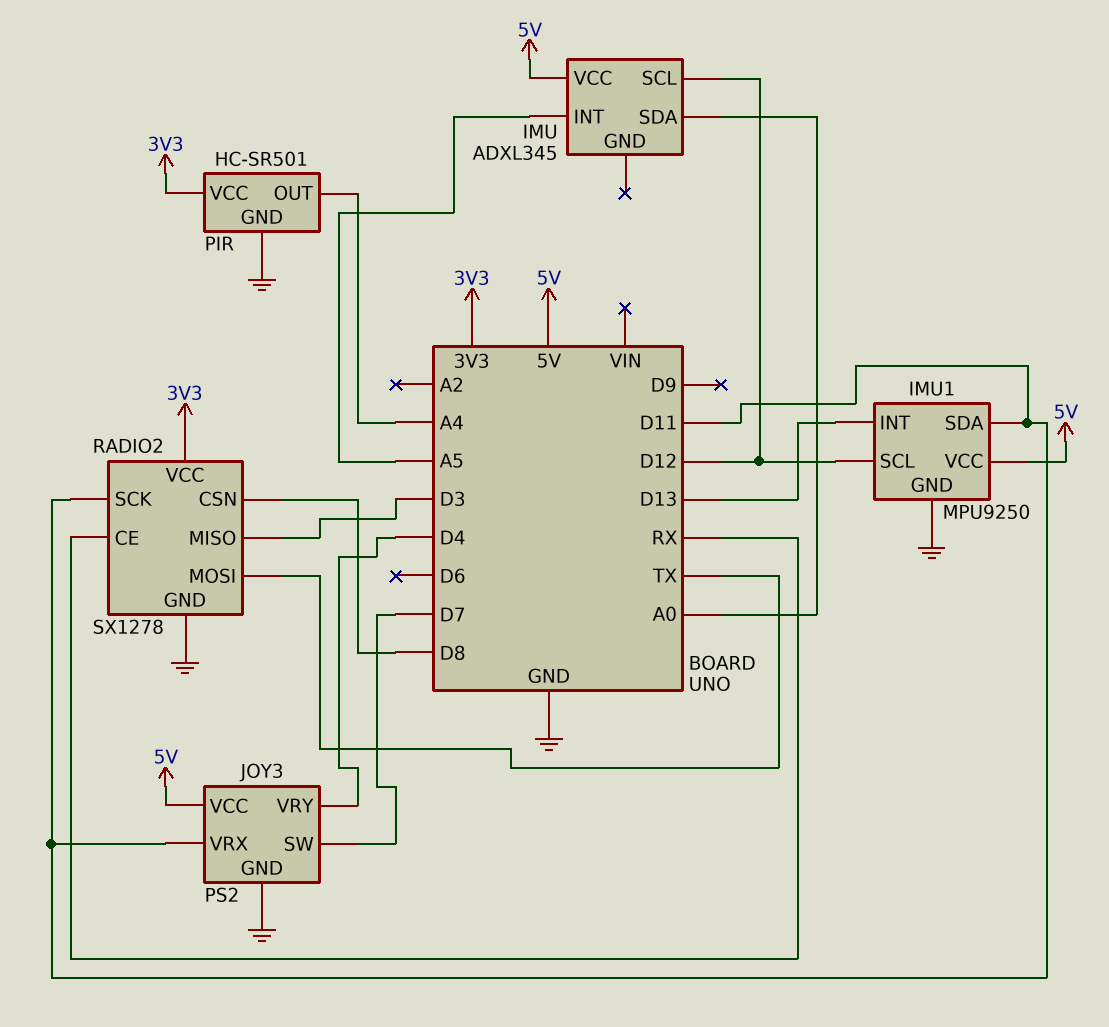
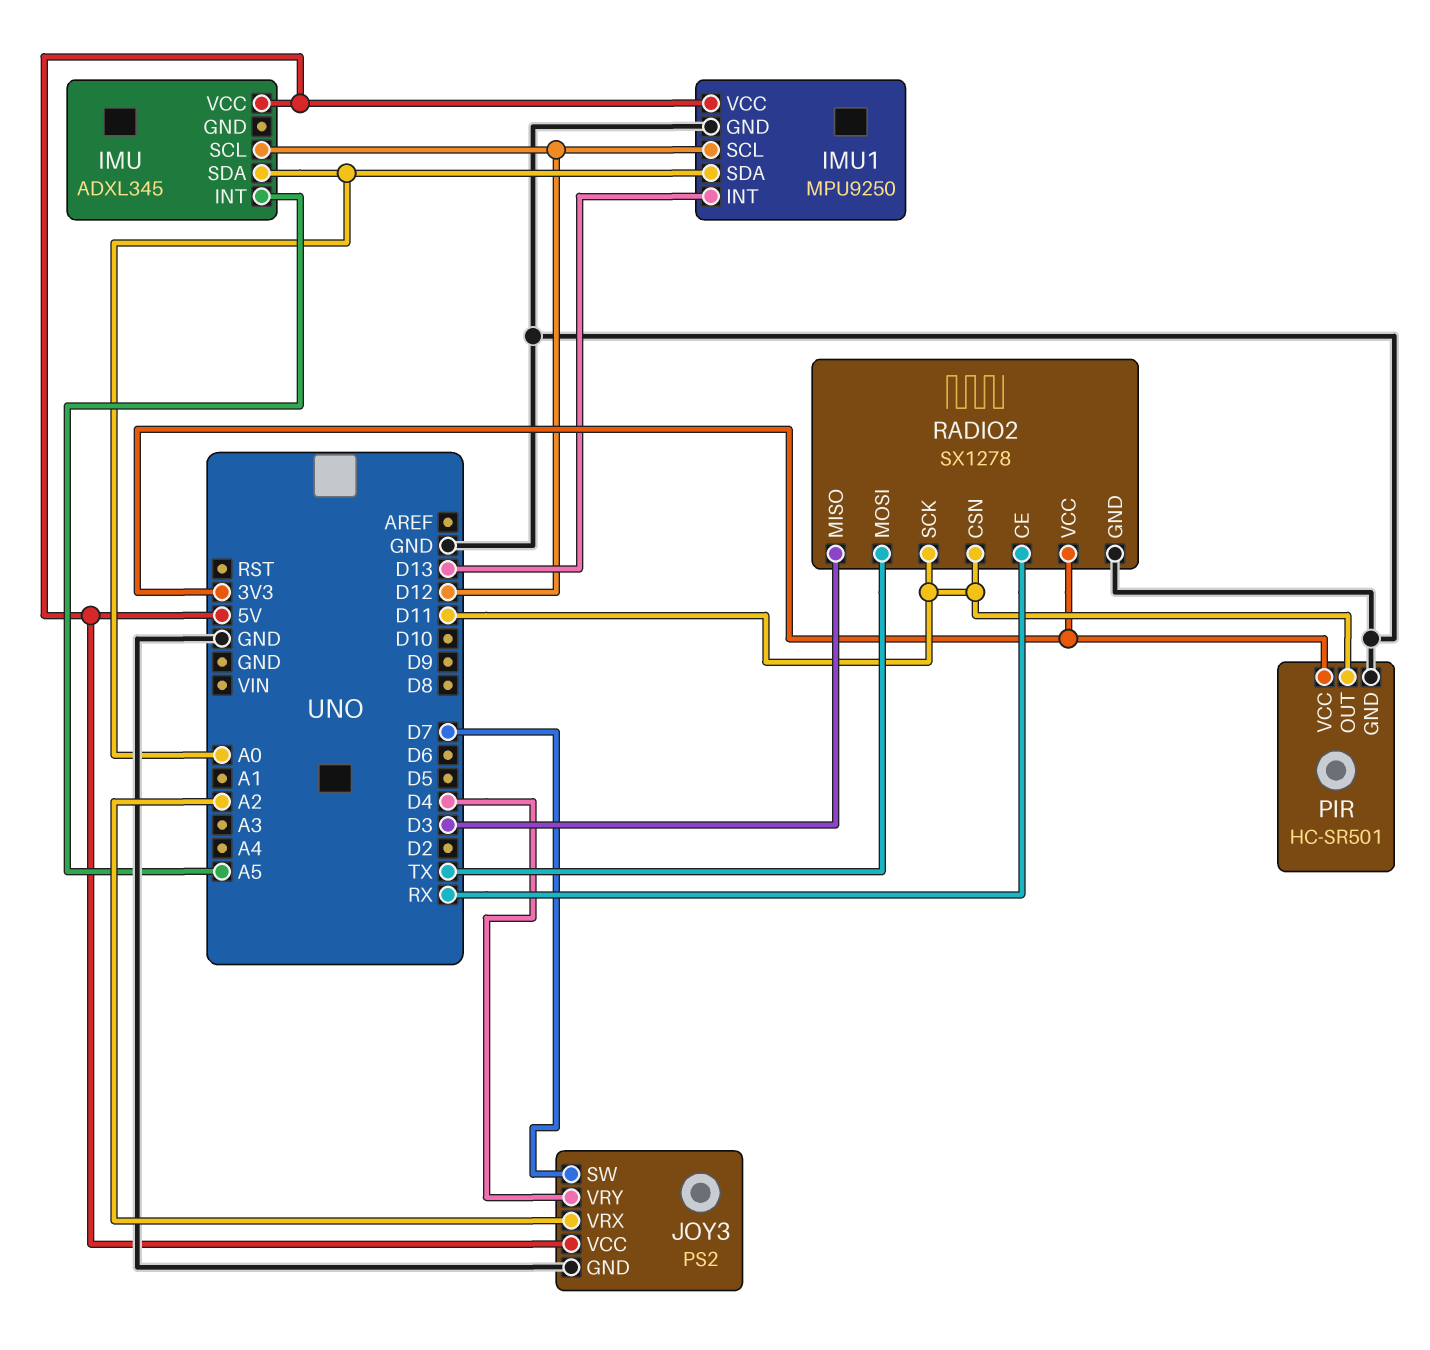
IMU1 pin SDA: D11 -> A0
JOY3 pin VRX: D11 -> A2
PIR pin OUT: A4 -> D11
RADIO2 pin CSN: D8 -> D11

